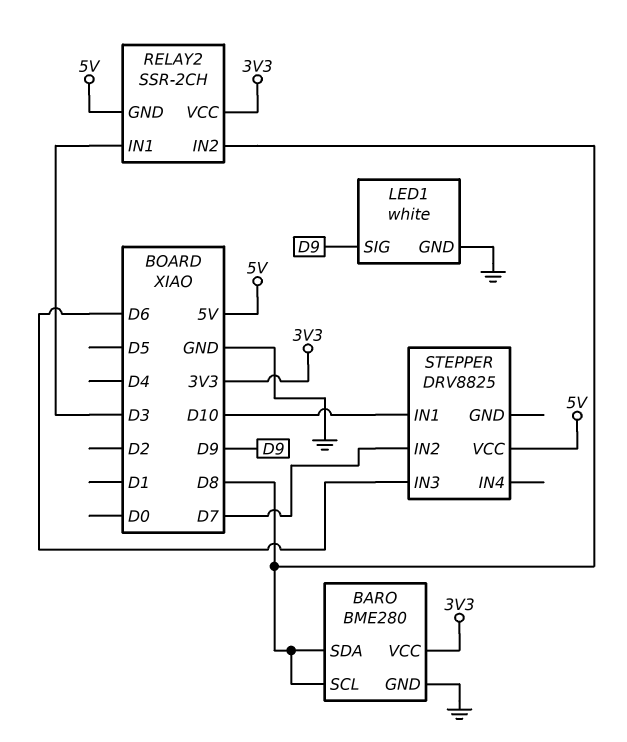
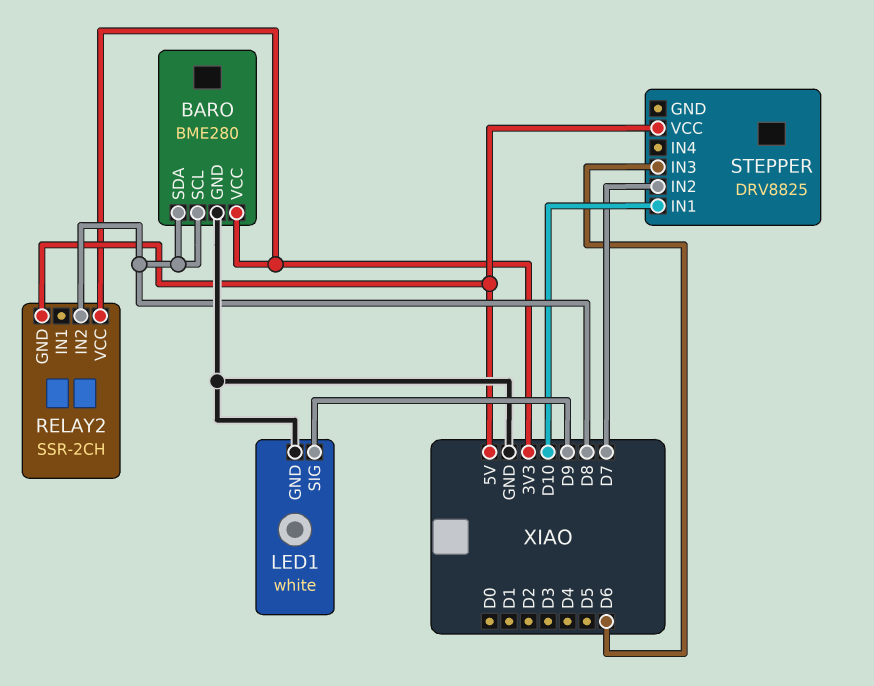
RELAY2 pin IN1: D3 -> none

